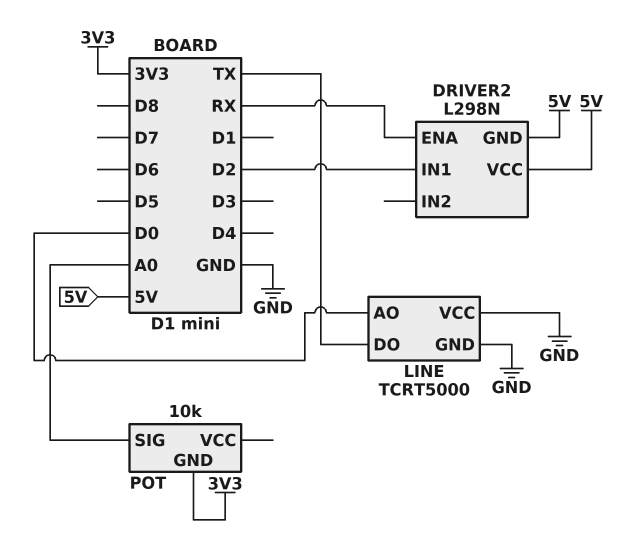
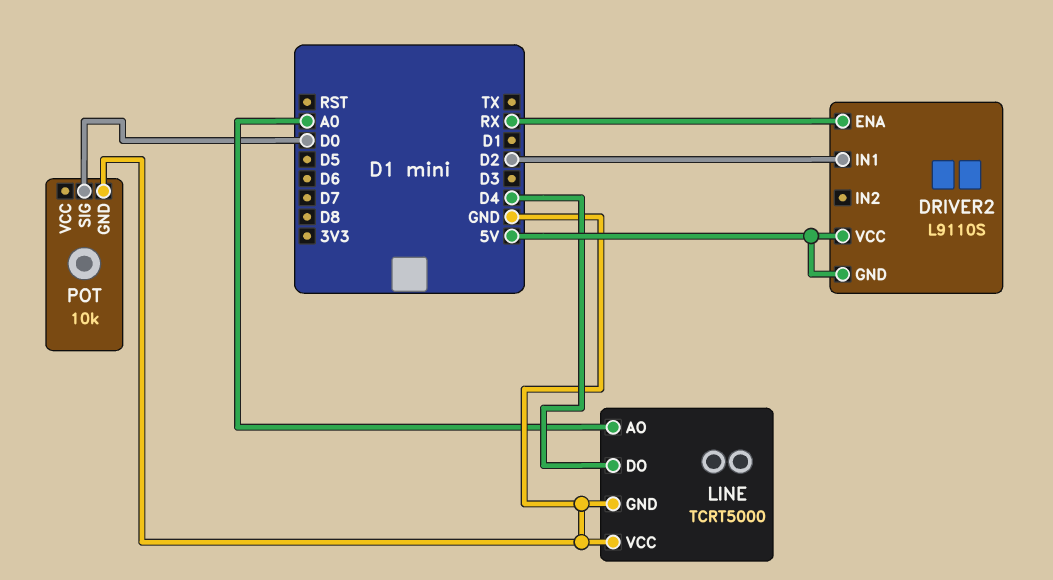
DRIVER2: L298N -> L9110S
LINE pin AO: D0 -> A0
LINE pin DO: TX -> D4
POT pin GND: 3V3 -> GND
POT pin SIG: A0 -> D0

